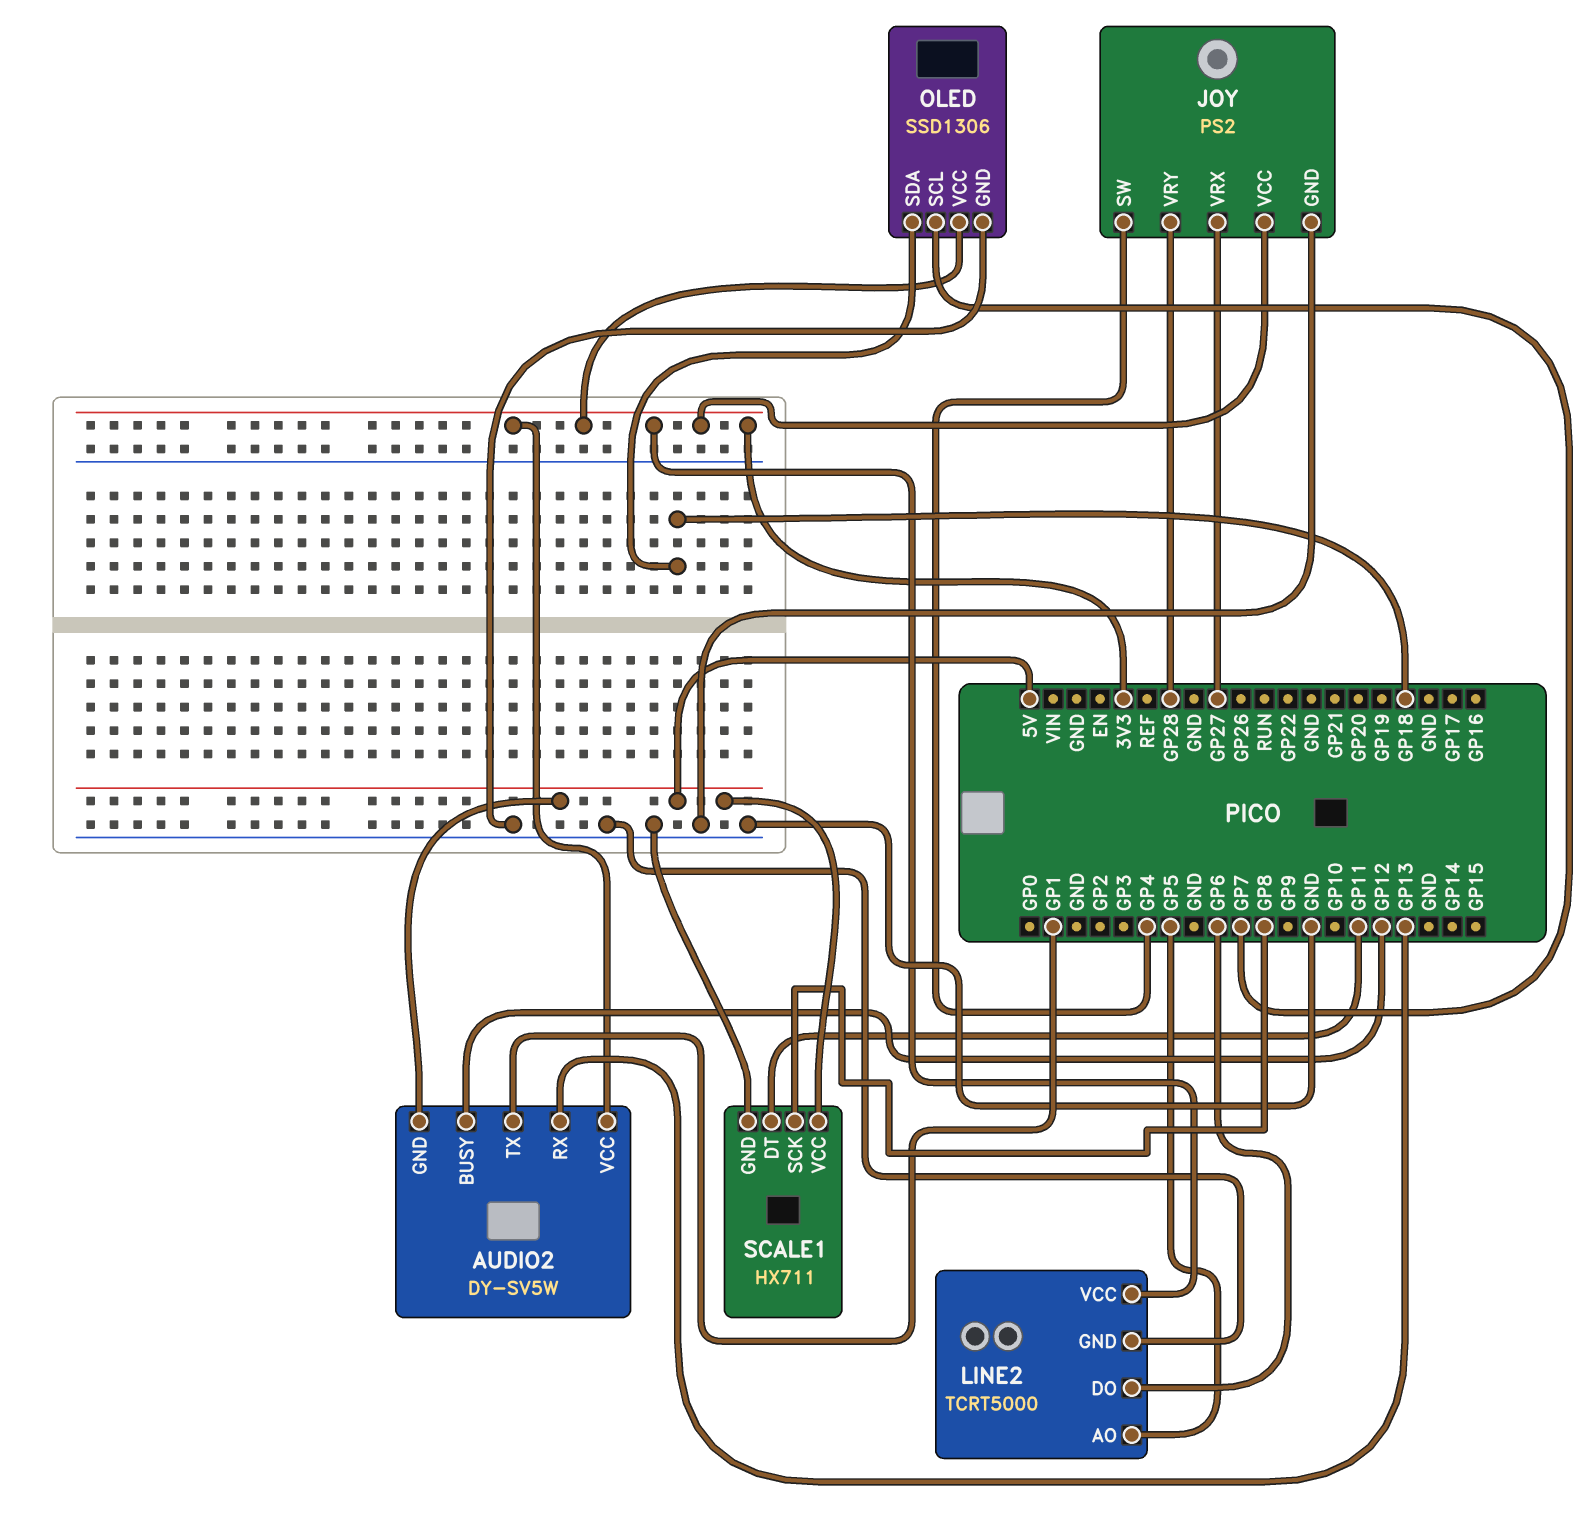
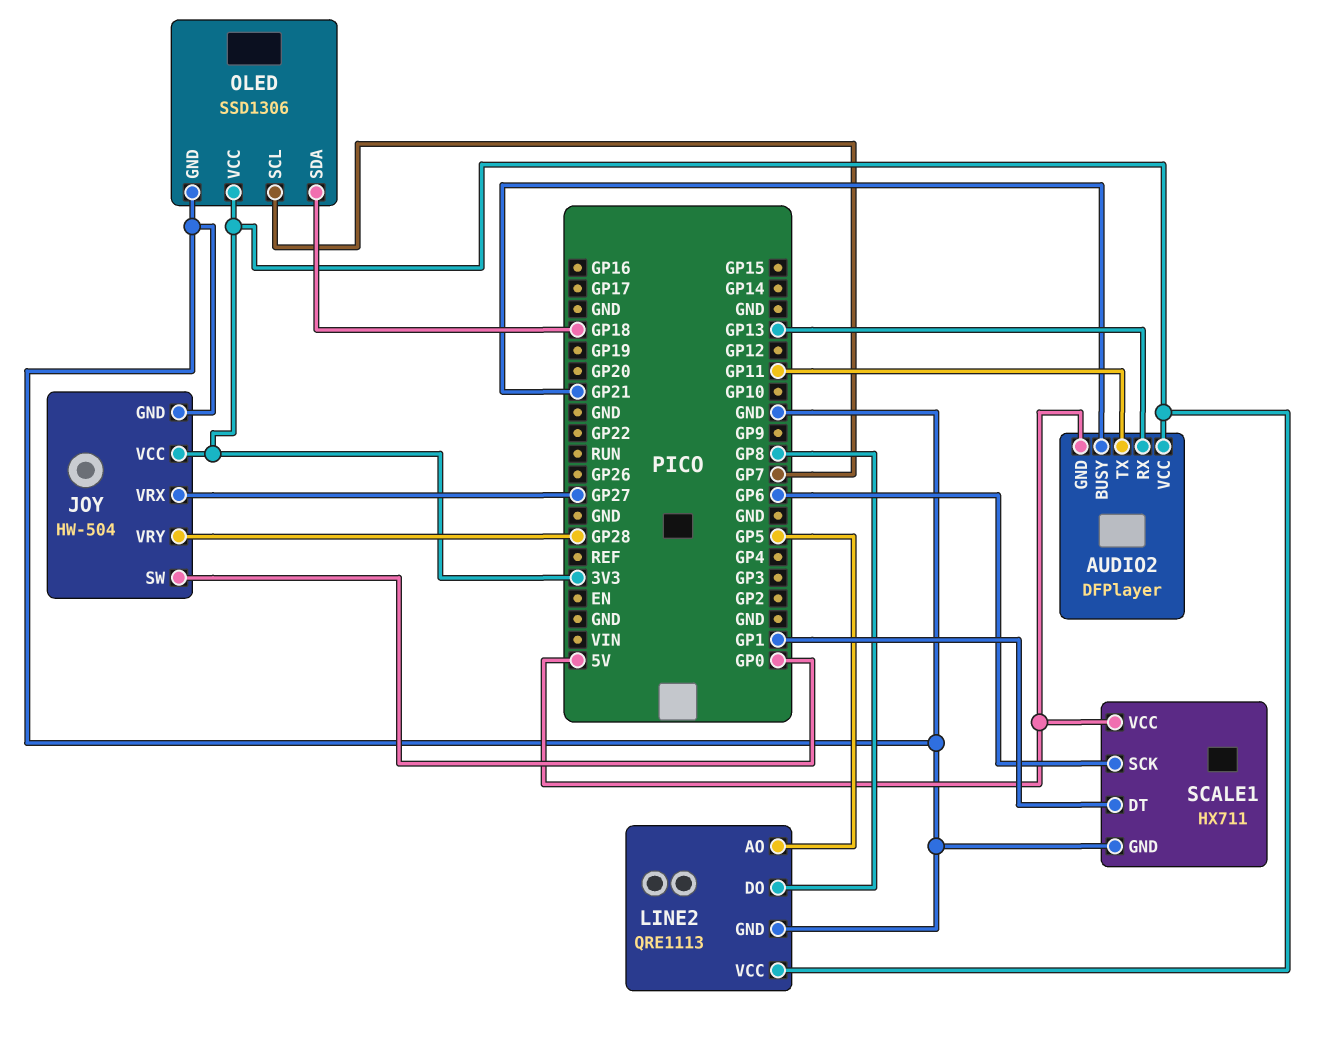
AUDIO2: DY-SV5W -> DFPlayer
AUDIO2 pin BUSY: GP12 -> GP21
AUDIO2 pin TX: GP1 -> GP11
JOY: PS2 -> HW-504
JOY pin SW: GP4 -> GP0
LINE2: TCRT5000 -> QRE1113
LINE2 pin DO: GP6 -> GP8
SCALE1 pin DT: GP11 -> GP1
SCALE1 pin SCK: GP8 -> GP6

